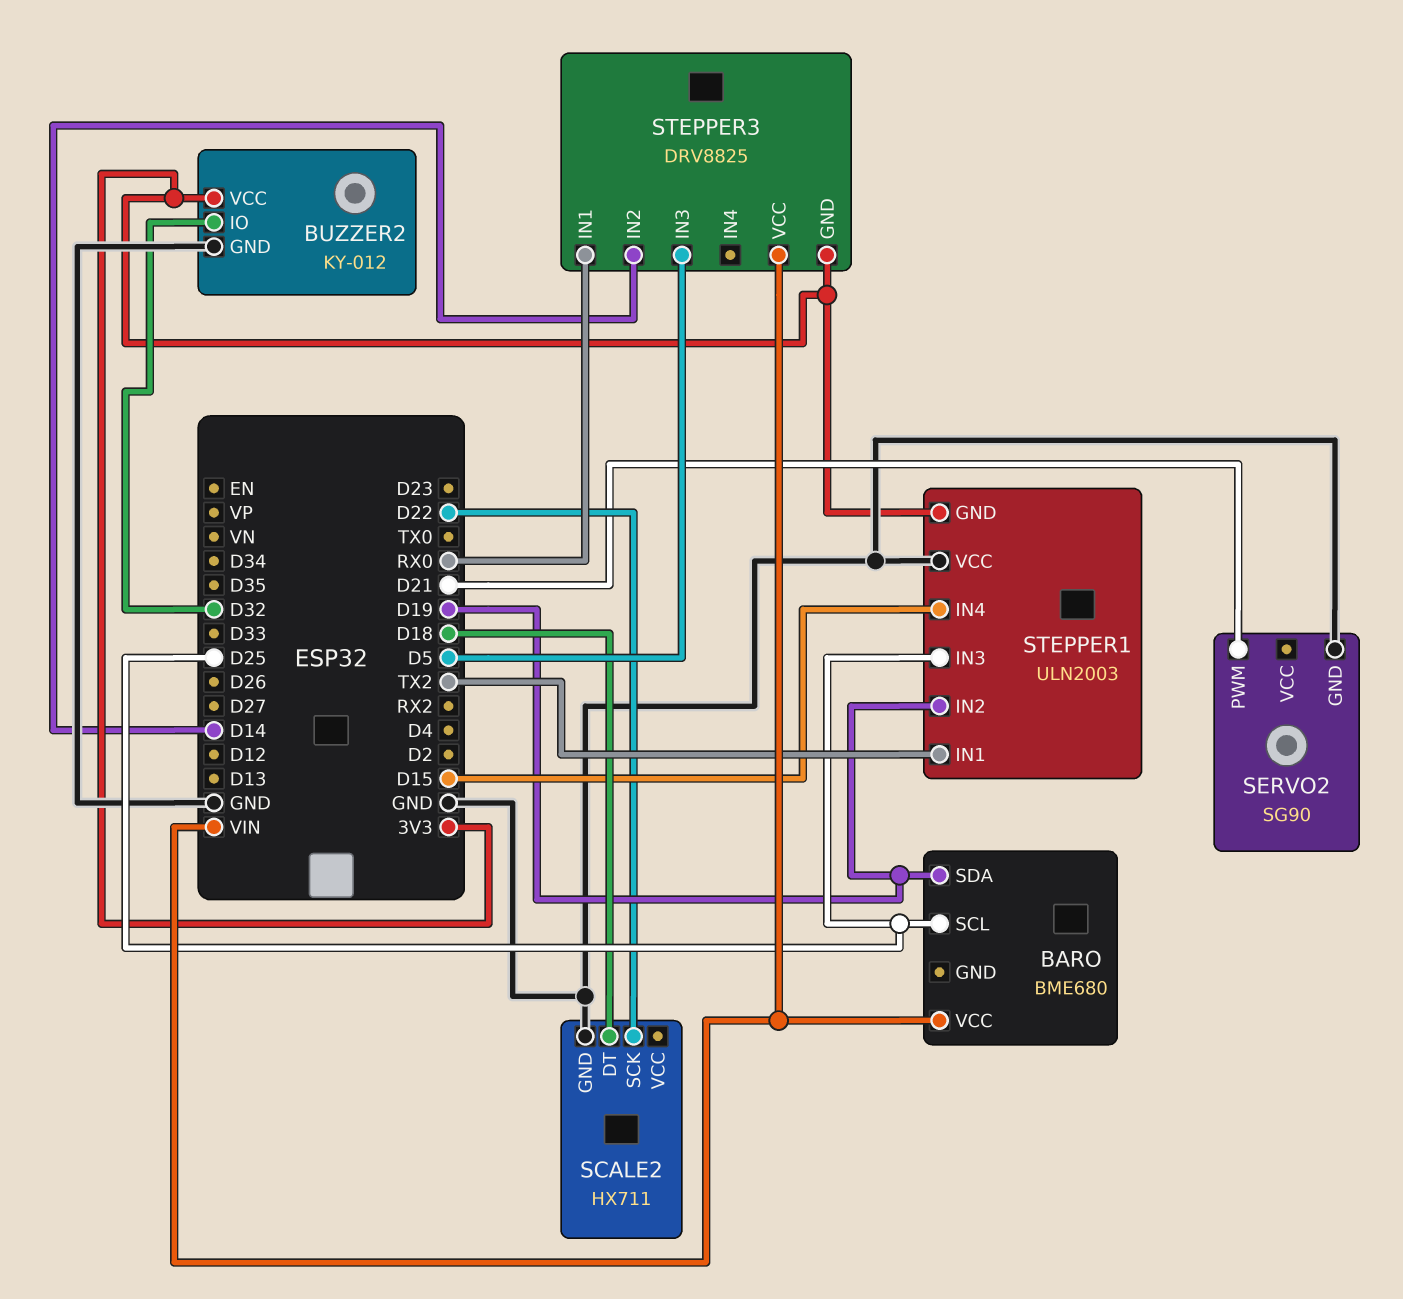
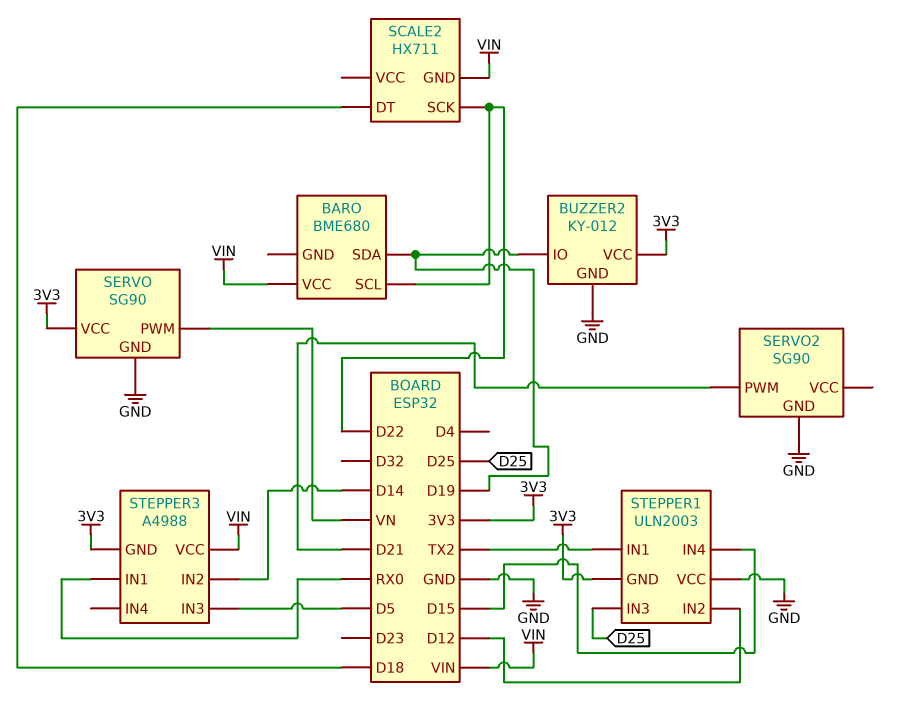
BARO pin SCL: D25 -> D22
BUZZER2 pin IO: D32 -> D19
SCALE2 pin GND: GND -> VIN
SERVO: none -> SG90
SERVO pin GND: none -> GND
SERVO pin PWM: none -> VN
SERVO pin VCC: none -> 3V3
STEPPER1 pin IN2: D19 -> D12
STEPPER3: DRV8825 -> A4988

